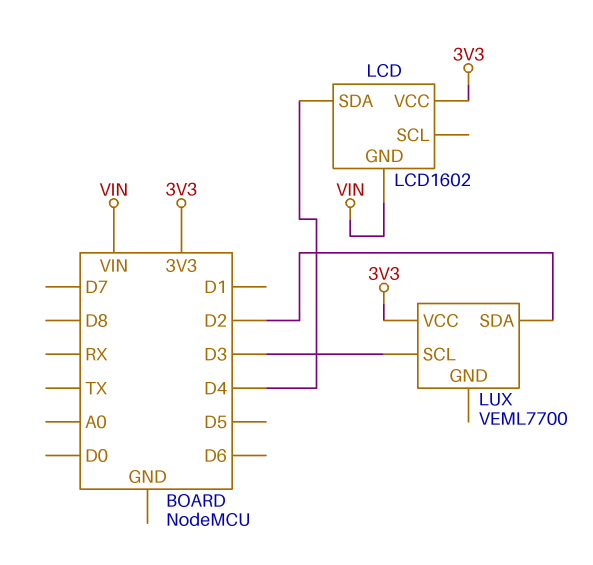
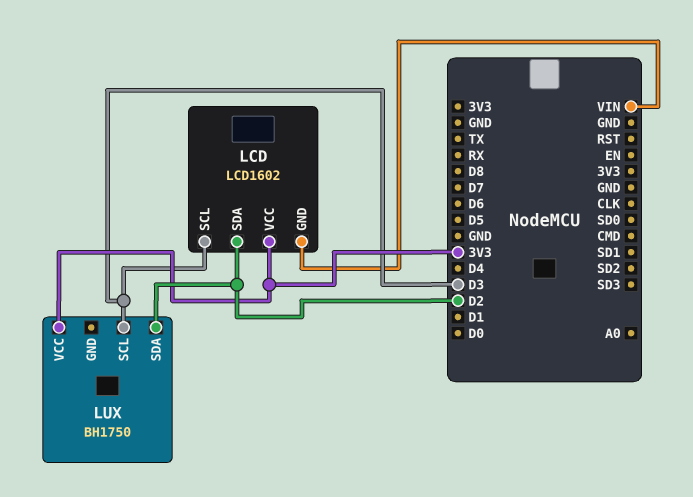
LCD pin SCL: none -> D3
LCD pin SDA: D4 -> D2
LUX: VEML7700 -> BH1750

